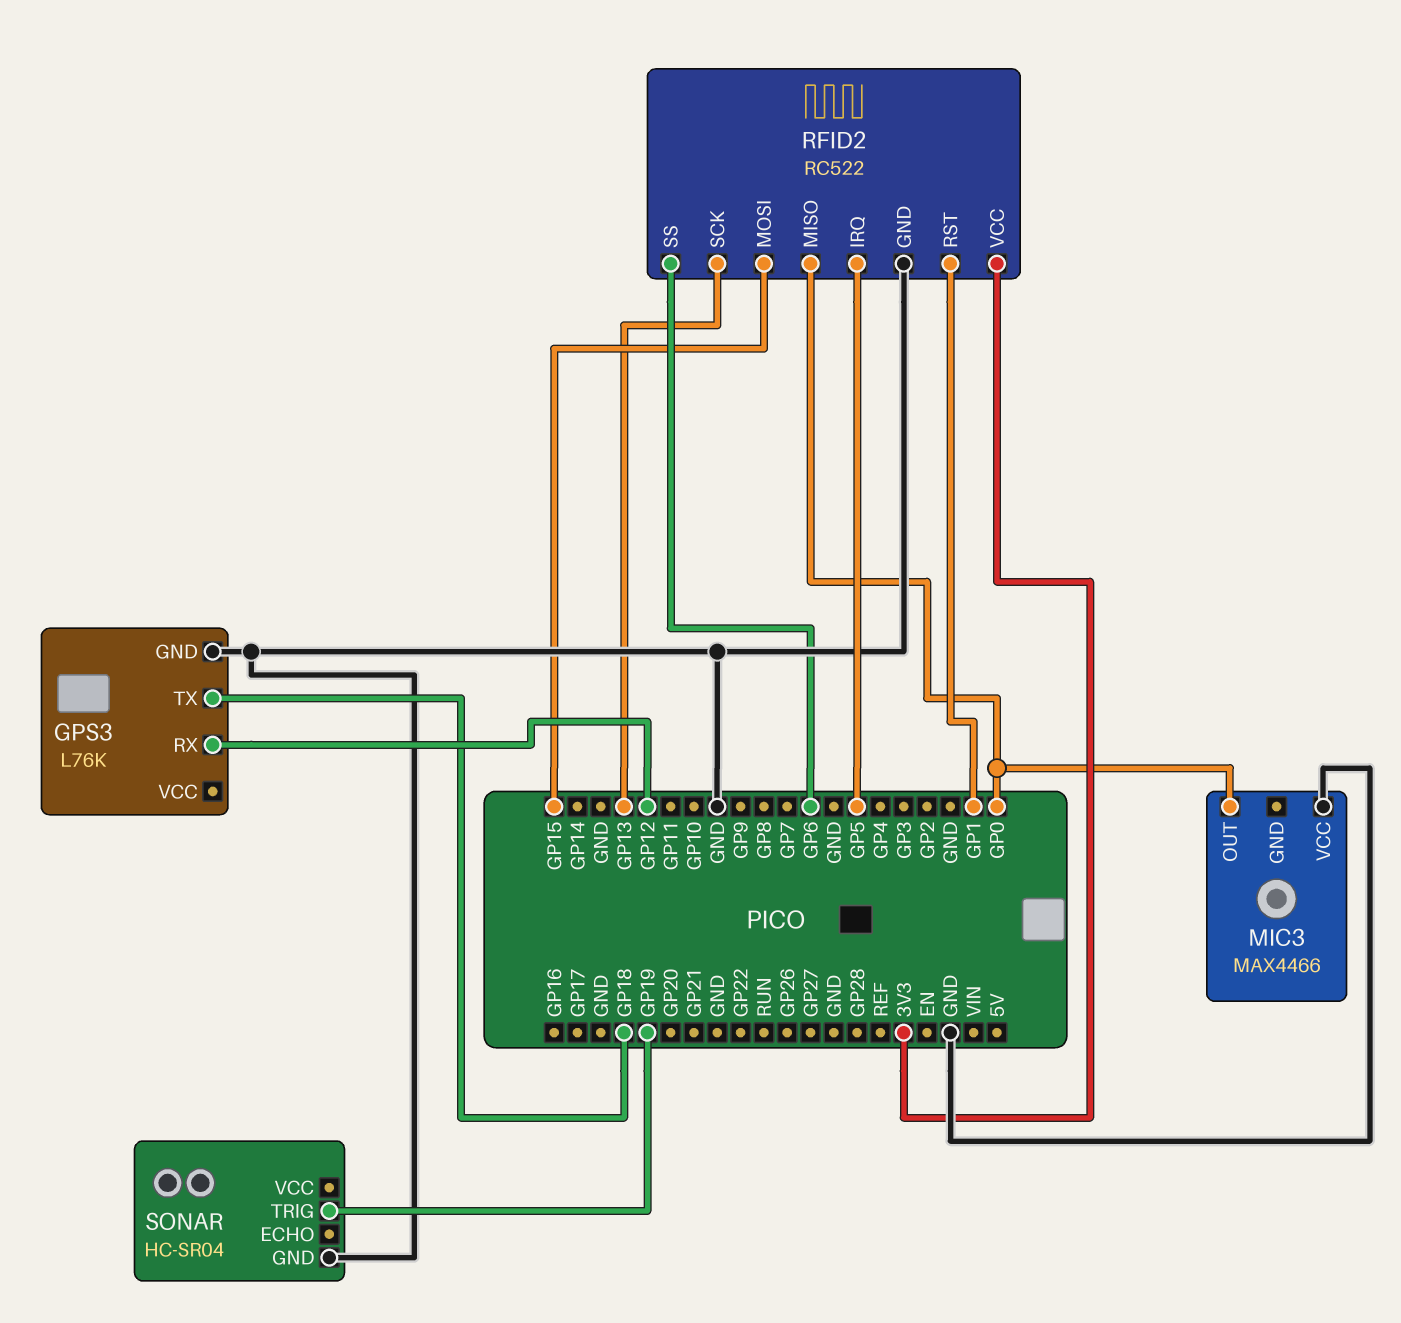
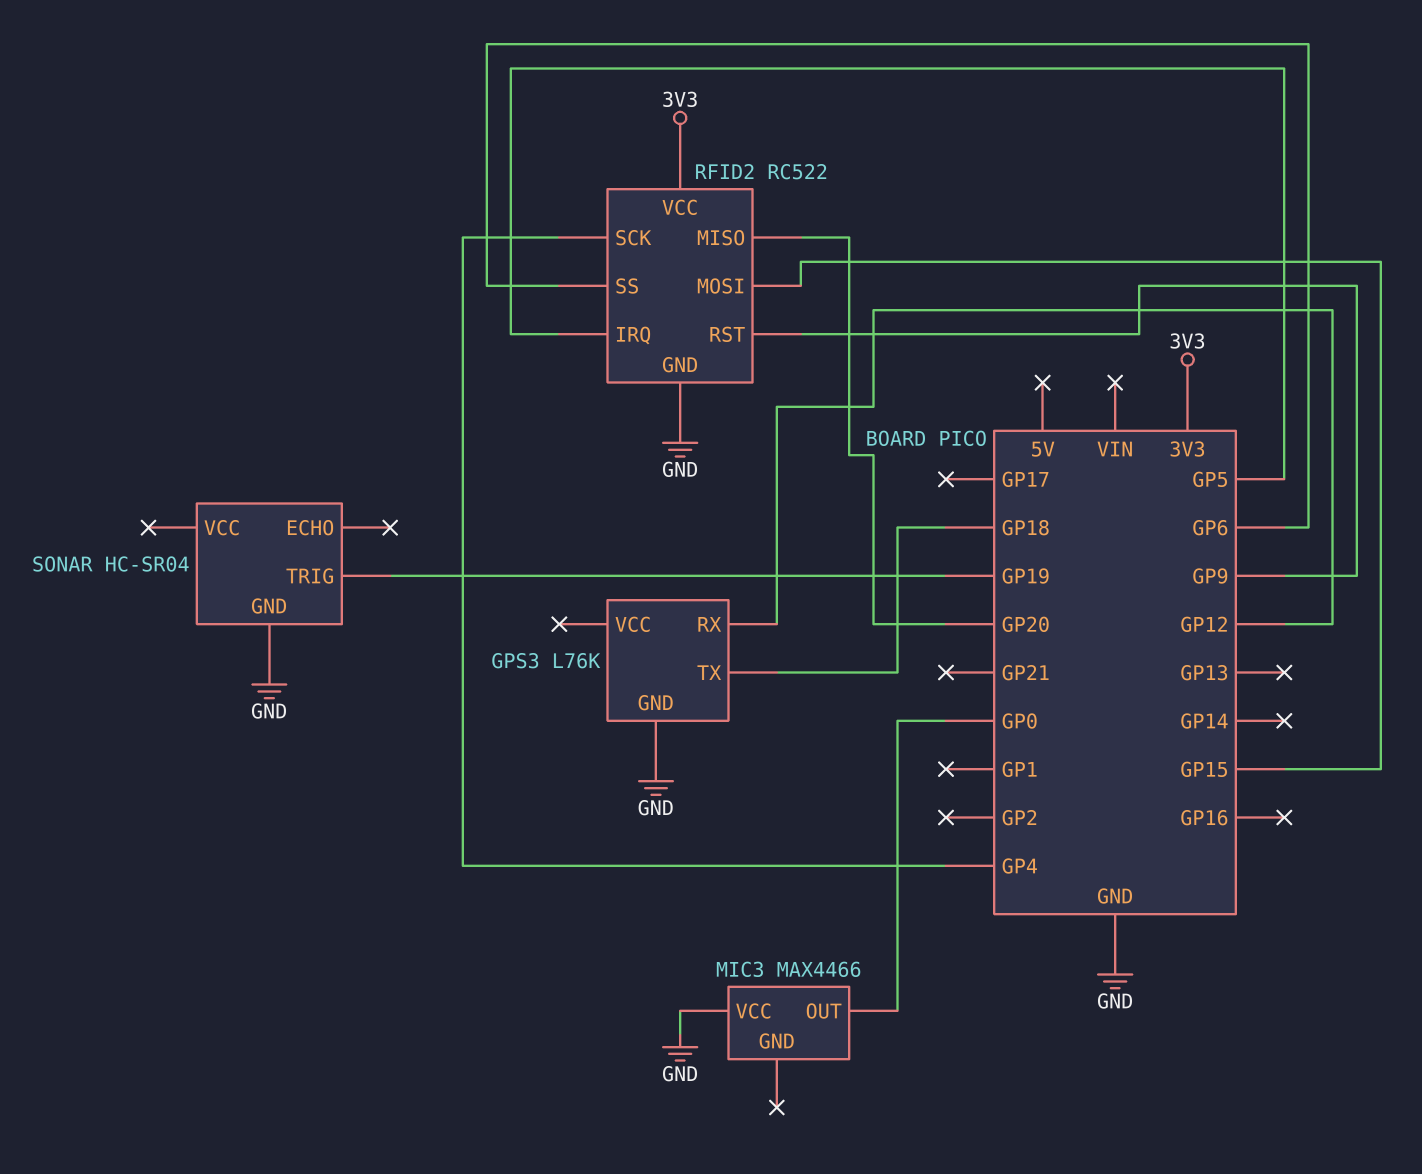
RFID2 pin MISO: GP0 -> GP20
RFID2 pin RST: GP1 -> GP9
RFID2 pin SCK: GP13 -> GP4

